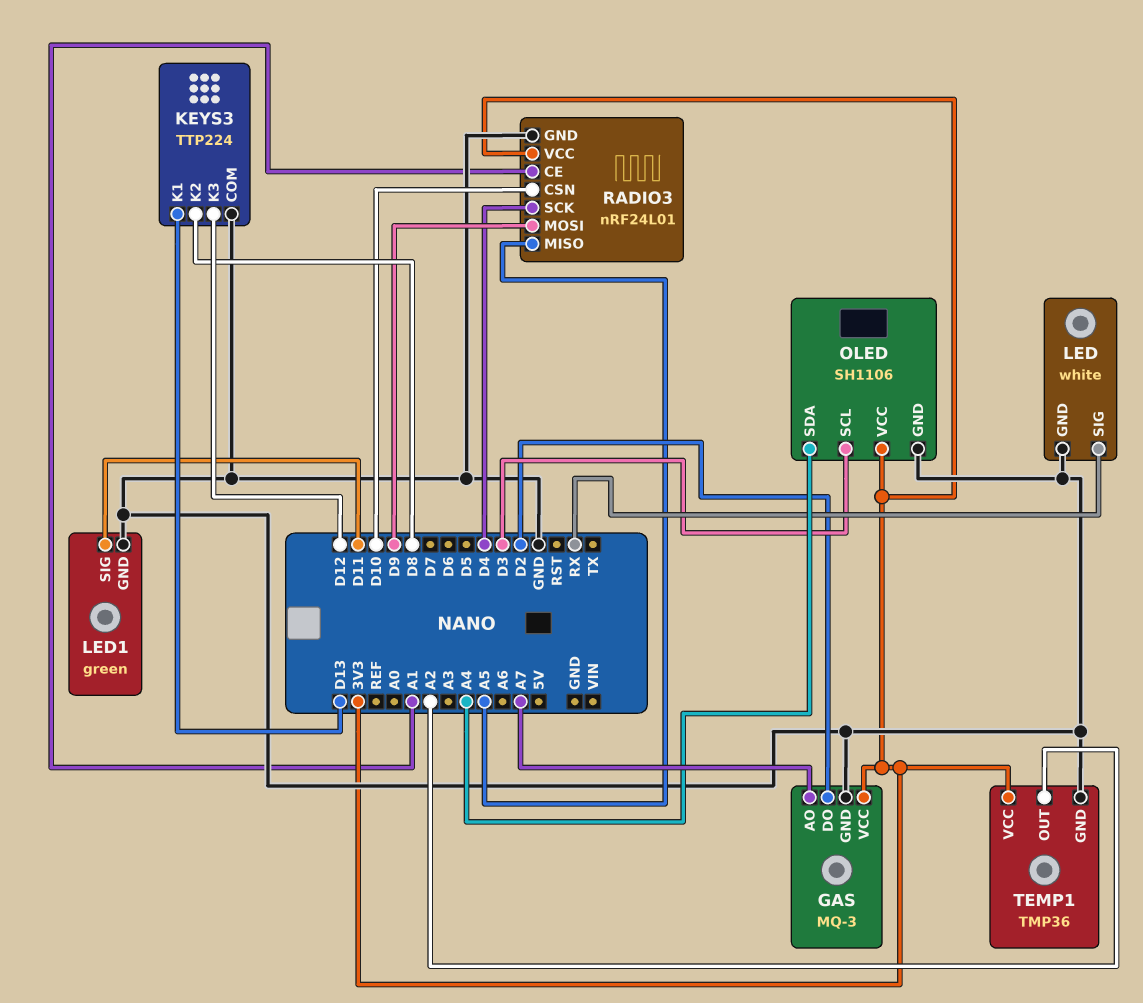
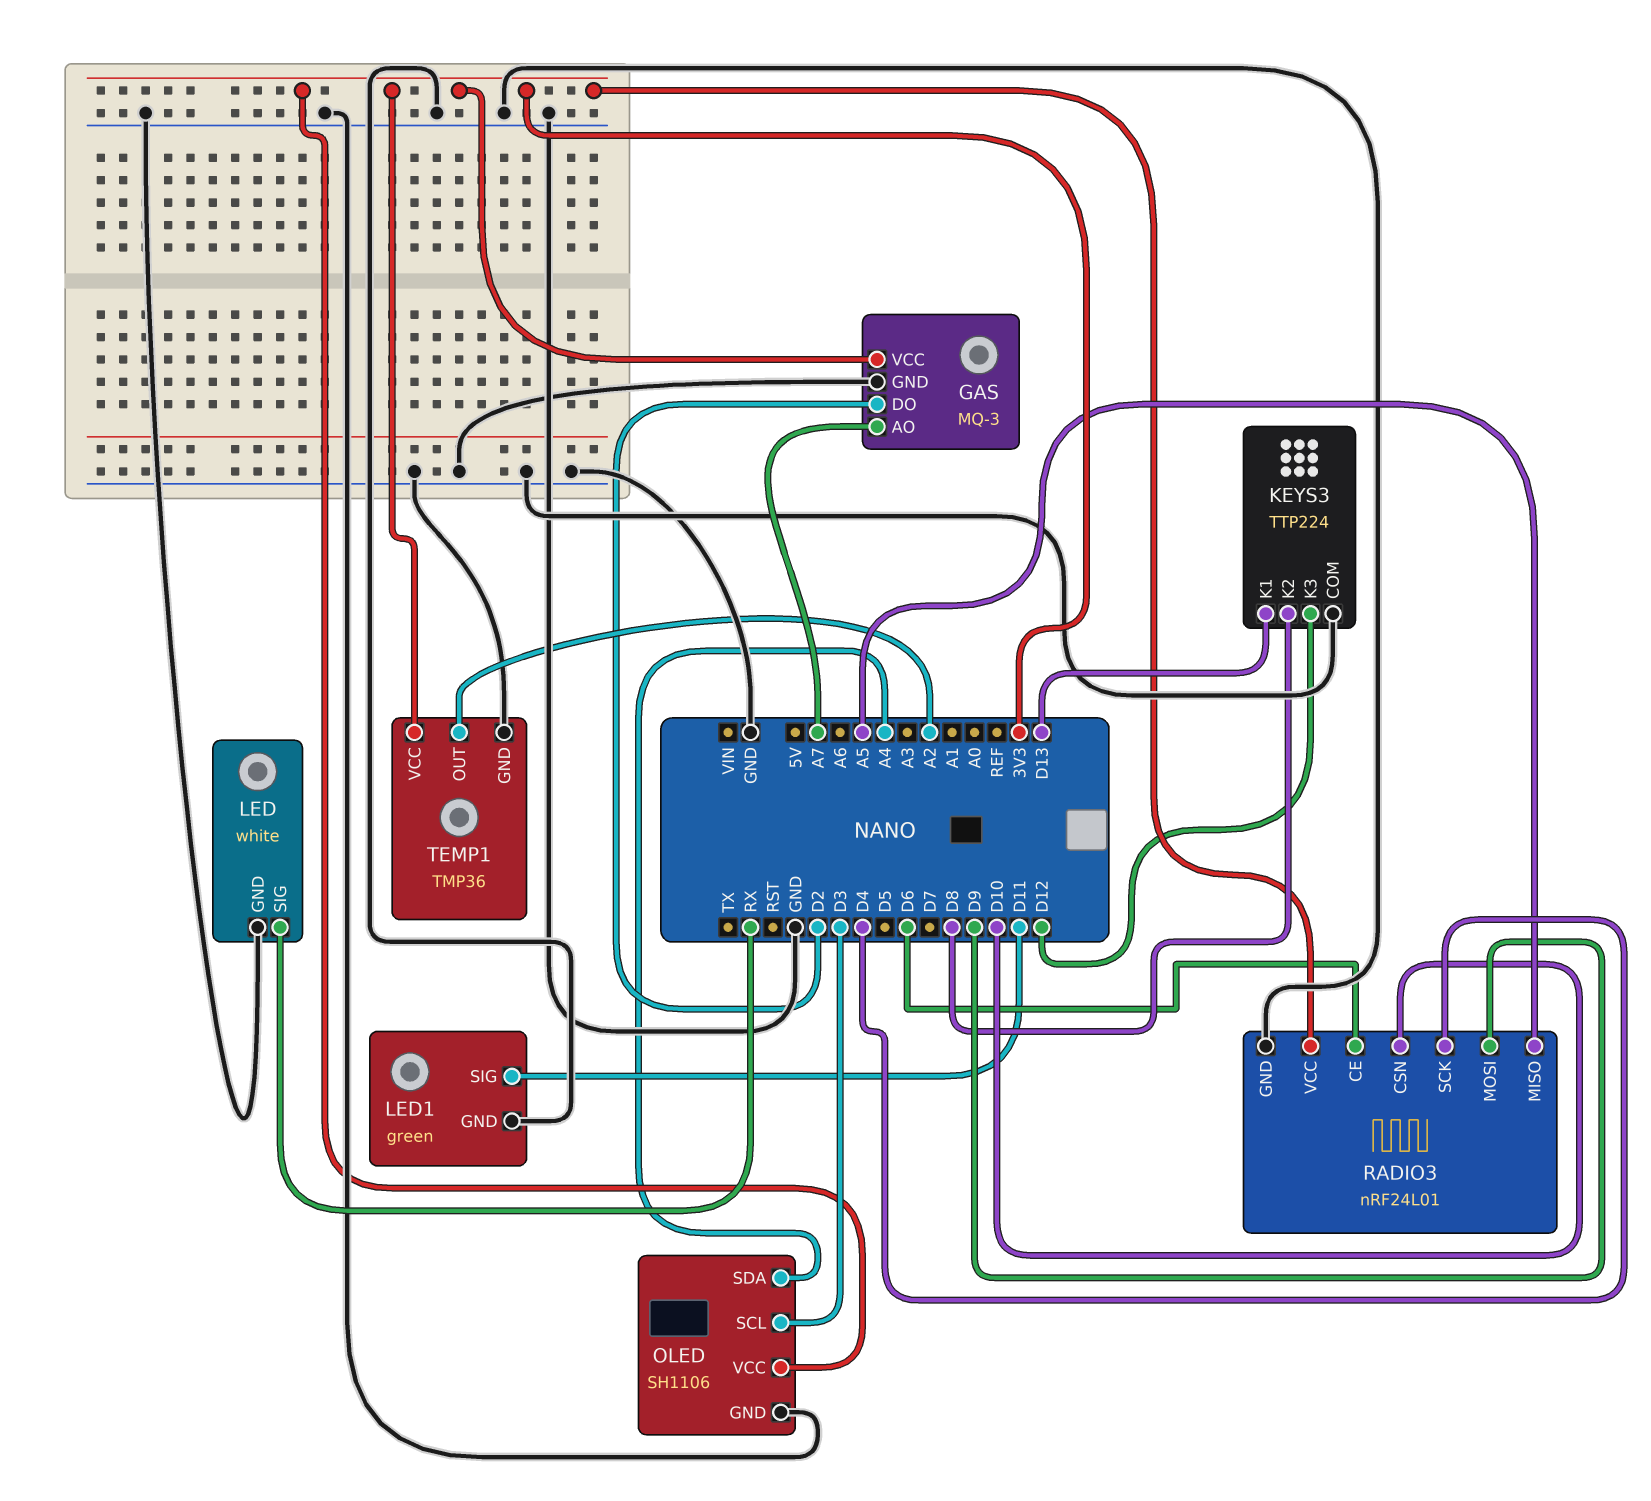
RADIO3 pin CE: A1 -> D6

